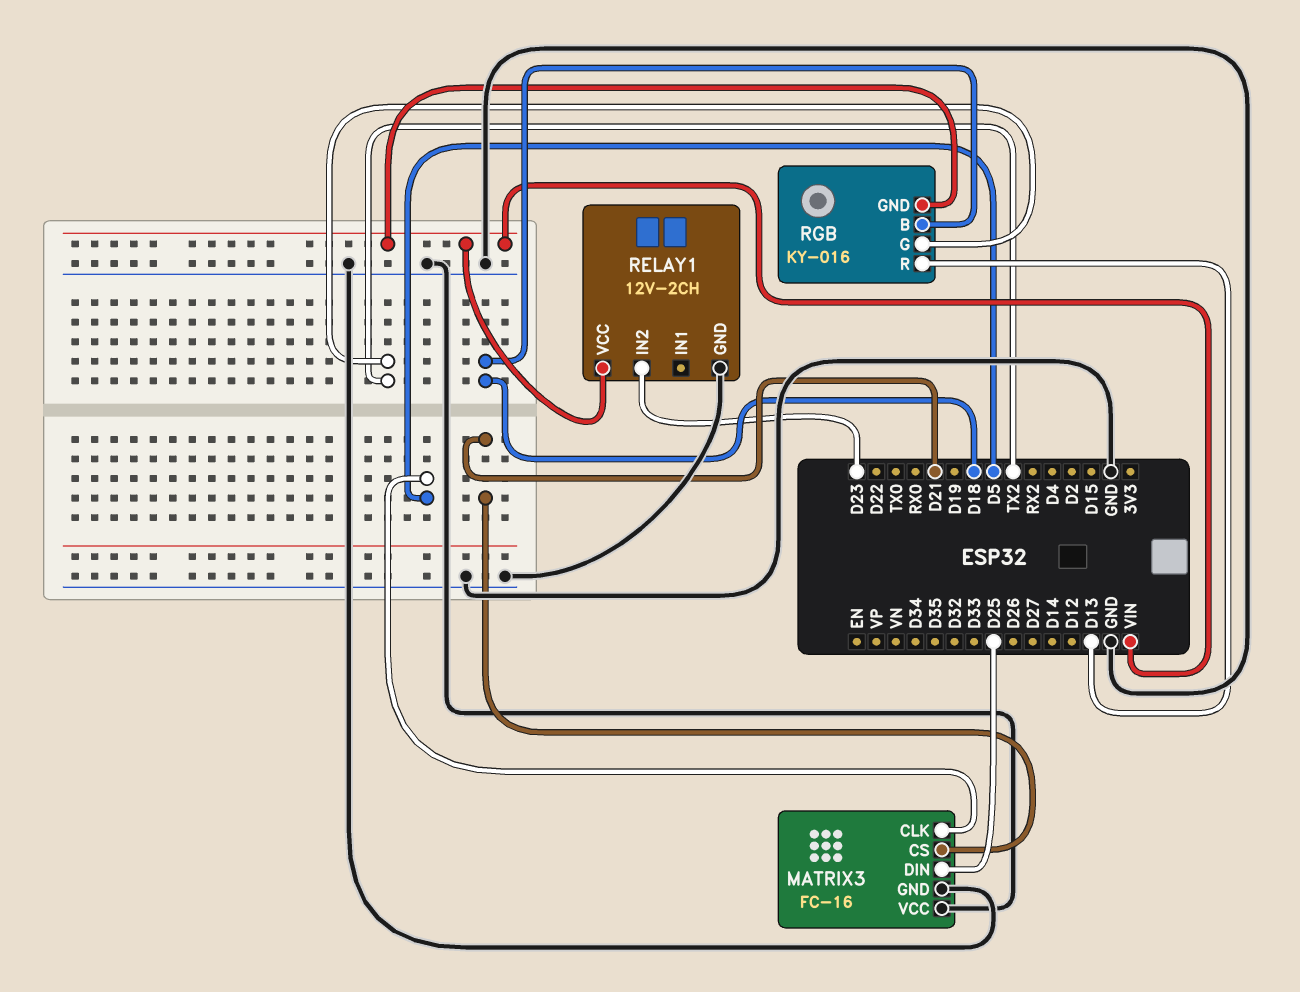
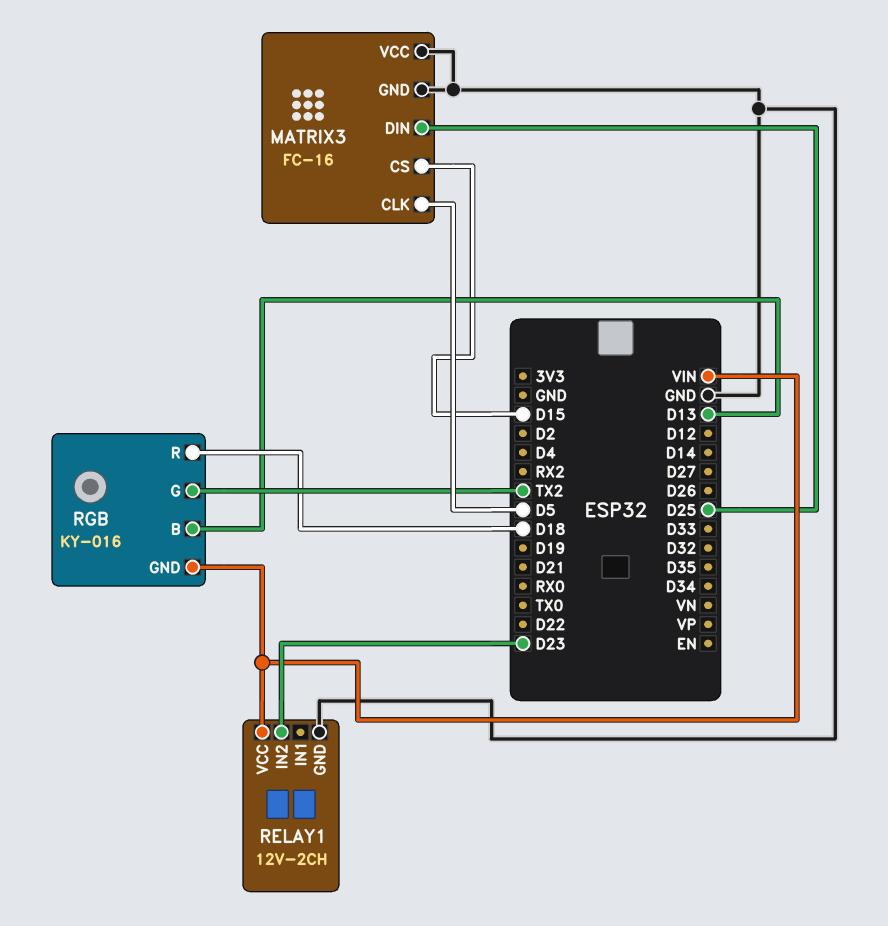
MATRIX3 pin CS: D21 -> D15
RGB pin B: D18 -> D13
RGB pin R: D13 -> D18

